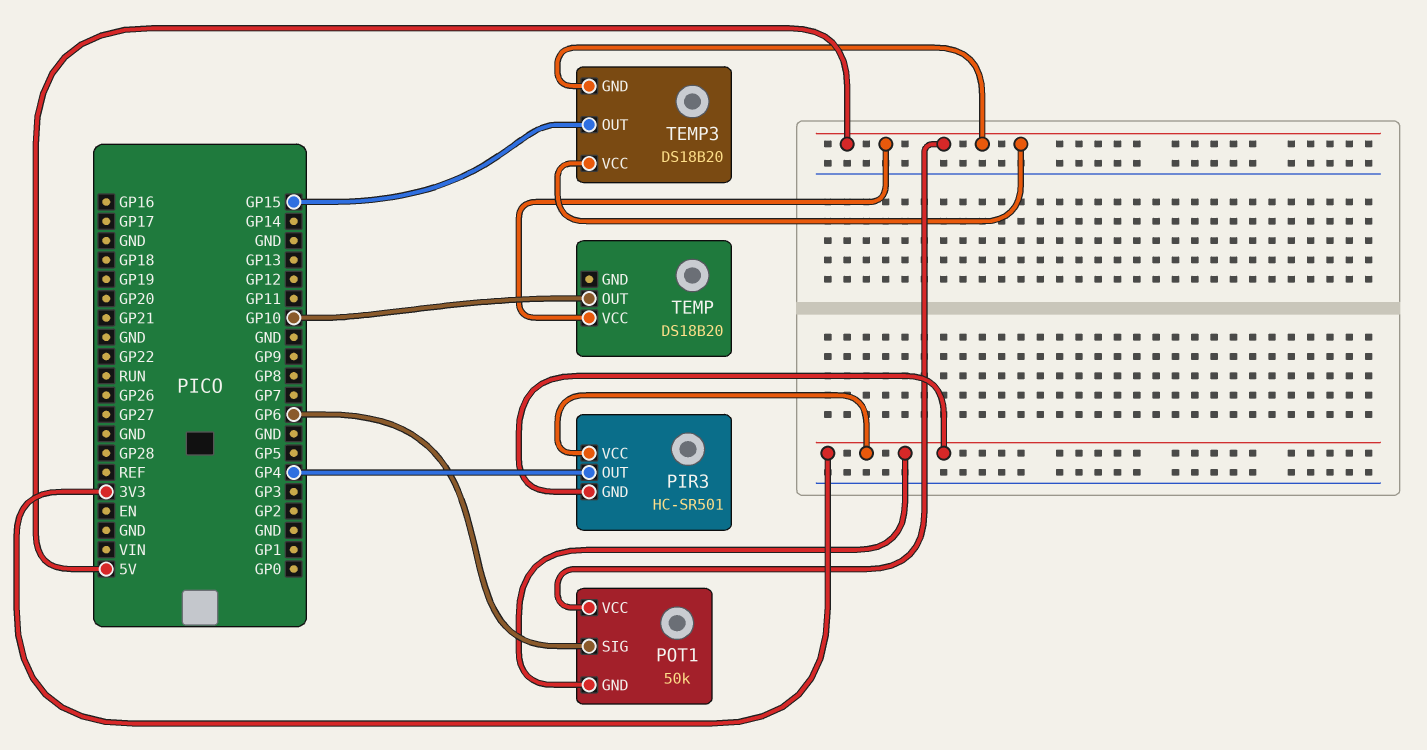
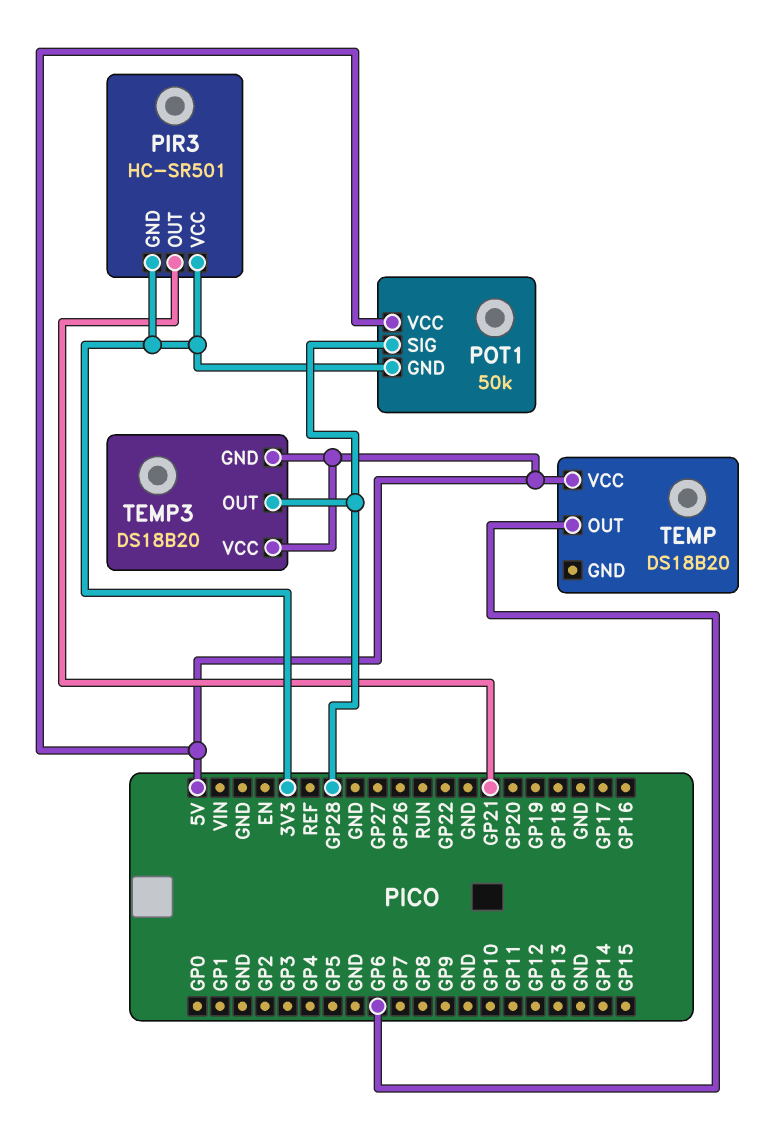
PIR3 pin OUT: GP4 -> GP21
POT1 pin SIG: GP6 -> GP28
TEMP pin OUT: GP10 -> GP6
TEMP3 pin OUT: GP15 -> GP28

